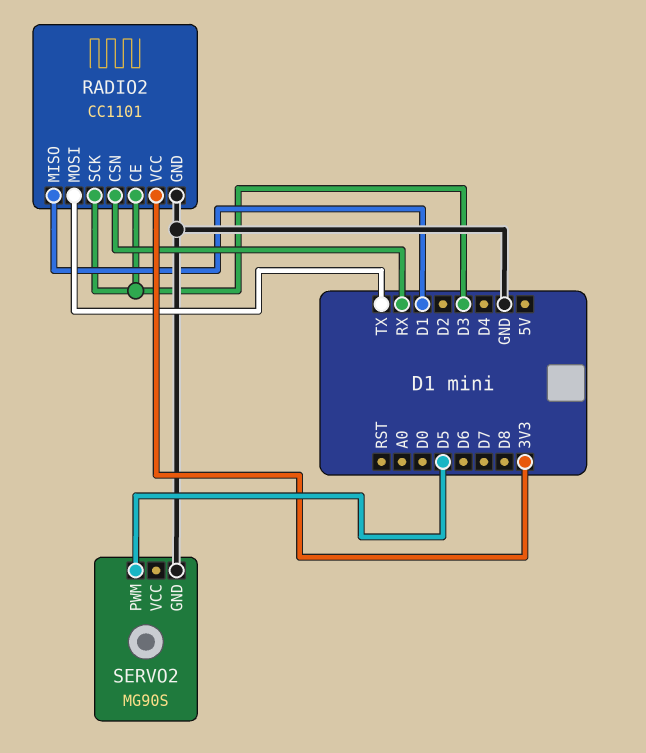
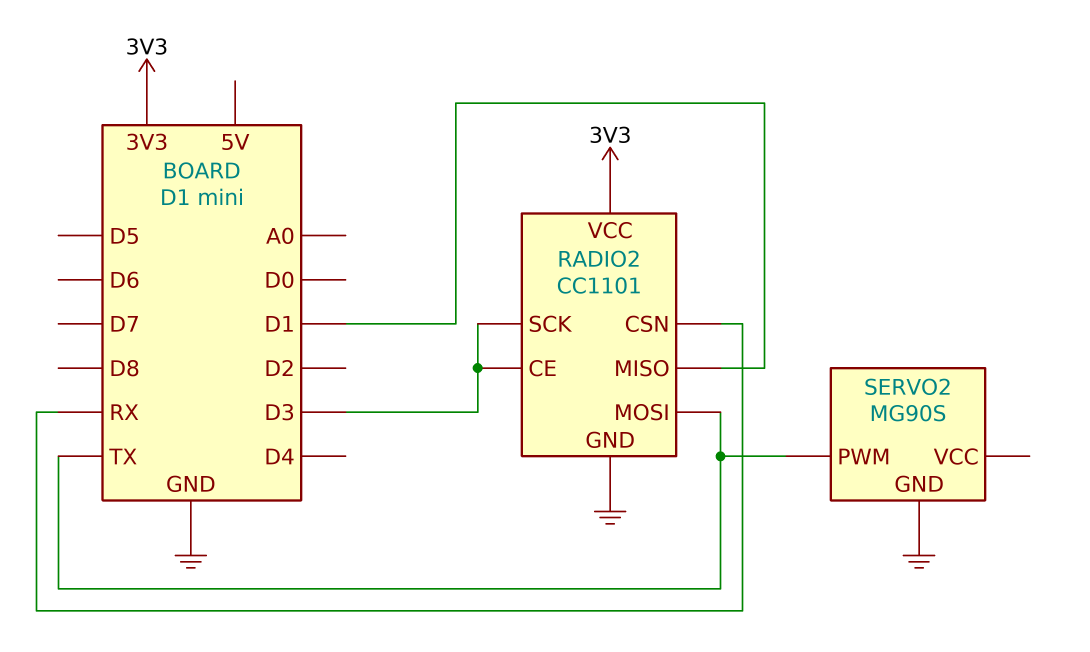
SERVO2 pin PWM: D5 -> TX

